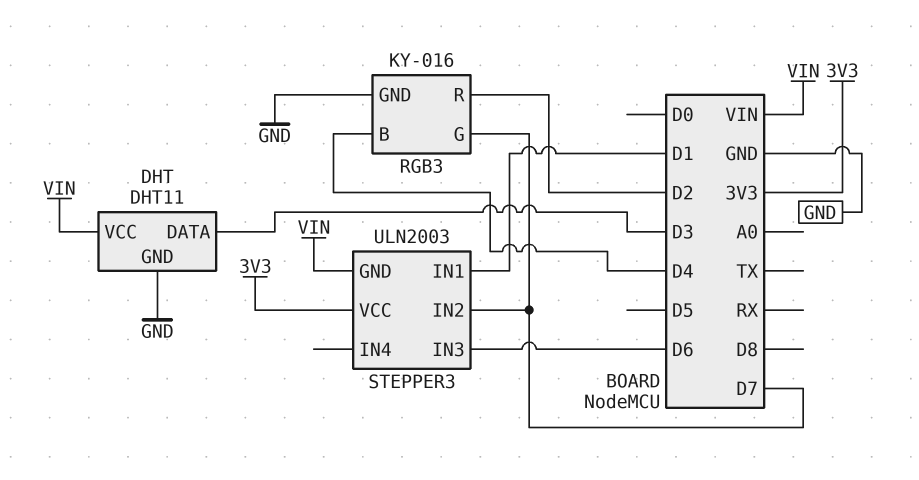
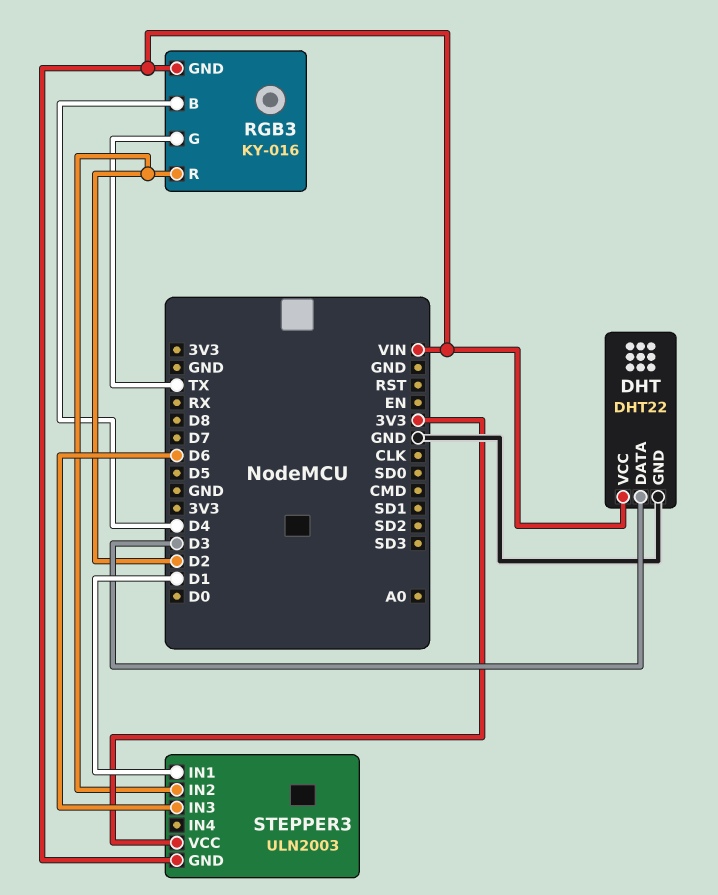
DHT: DHT11 -> DHT22
RGB3 pin G: D7 -> TX
RGB3 pin GND: GND -> VIN
STEPPER3 pin IN2: D7 -> D2

